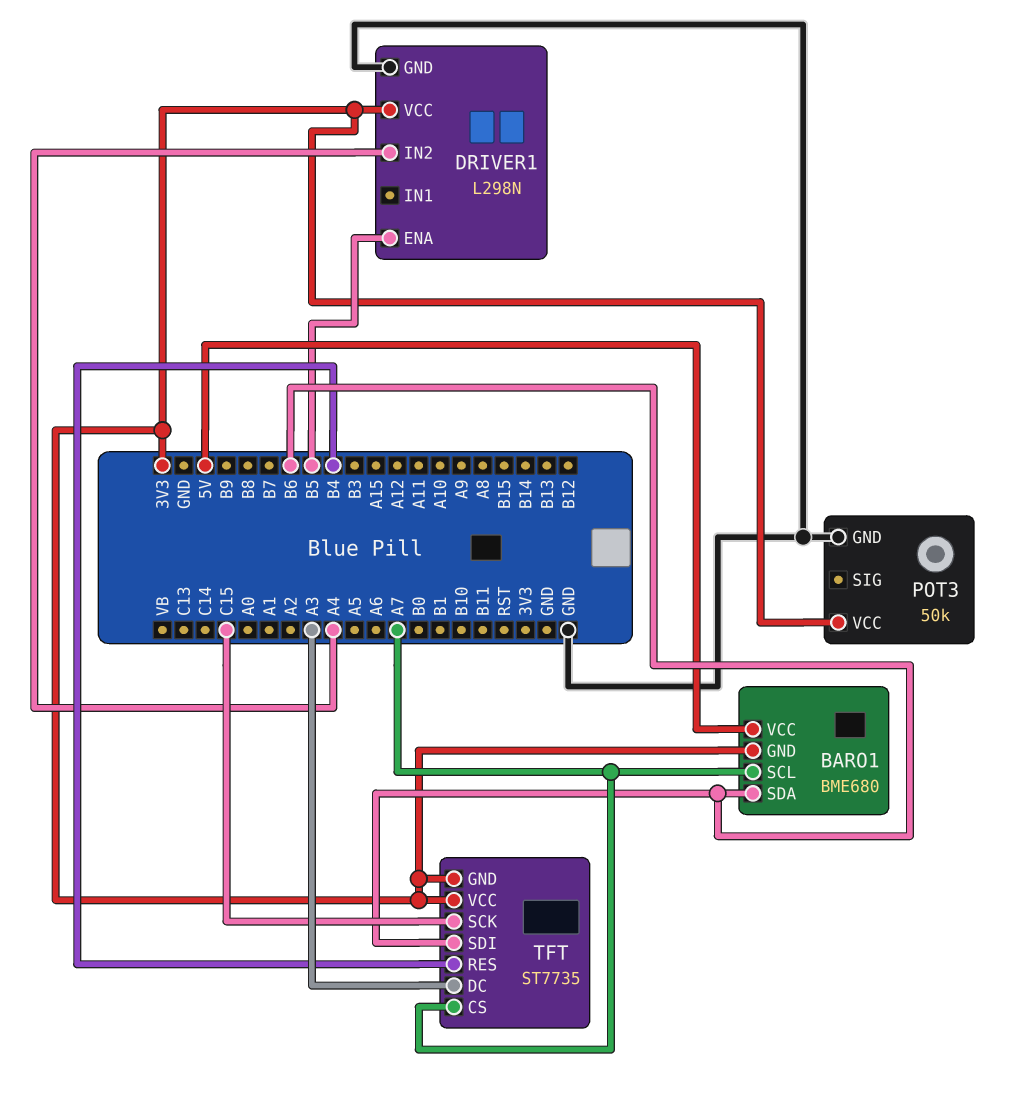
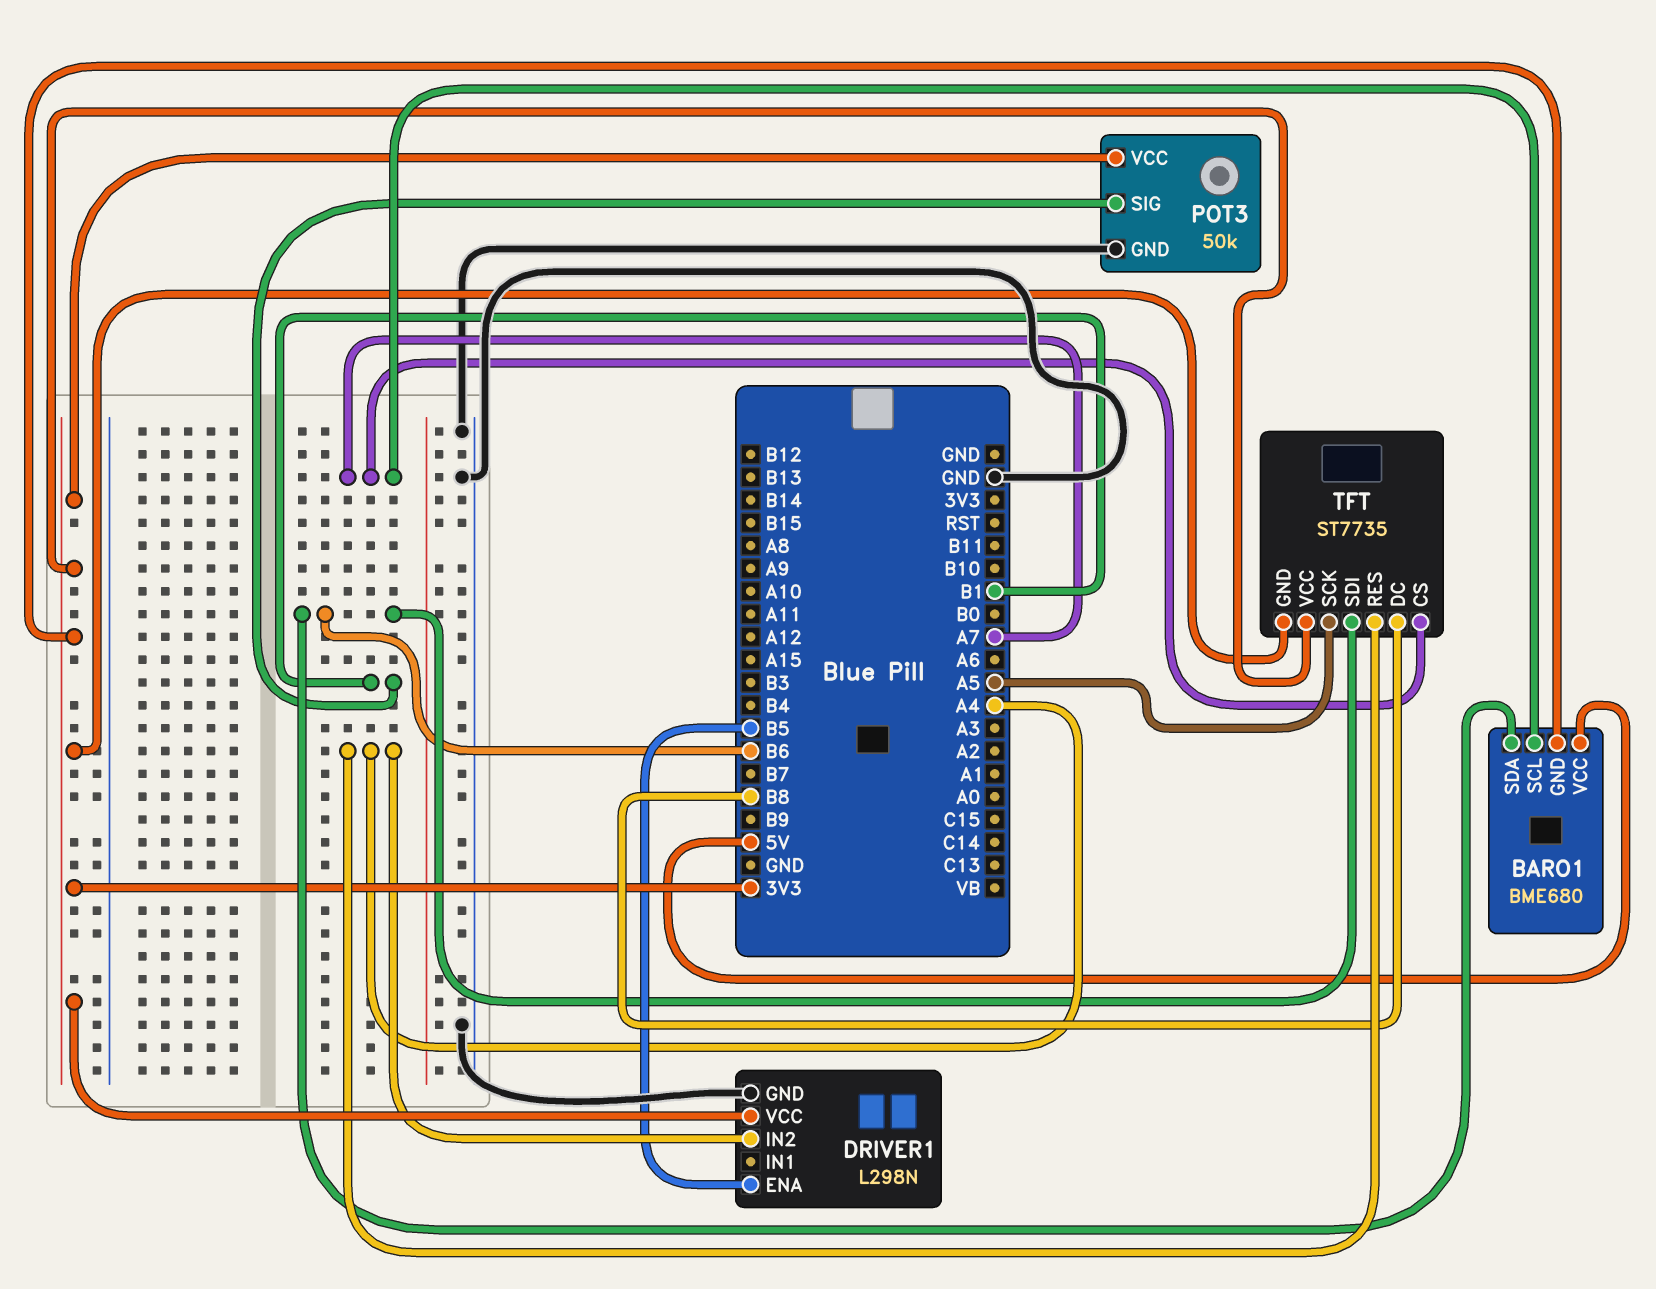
POT3 pin SIG: none -> B1
TFT pin DC: A3 -> B8
TFT pin RES: B4 -> A4
TFT pin SCK: C15 -> A5

